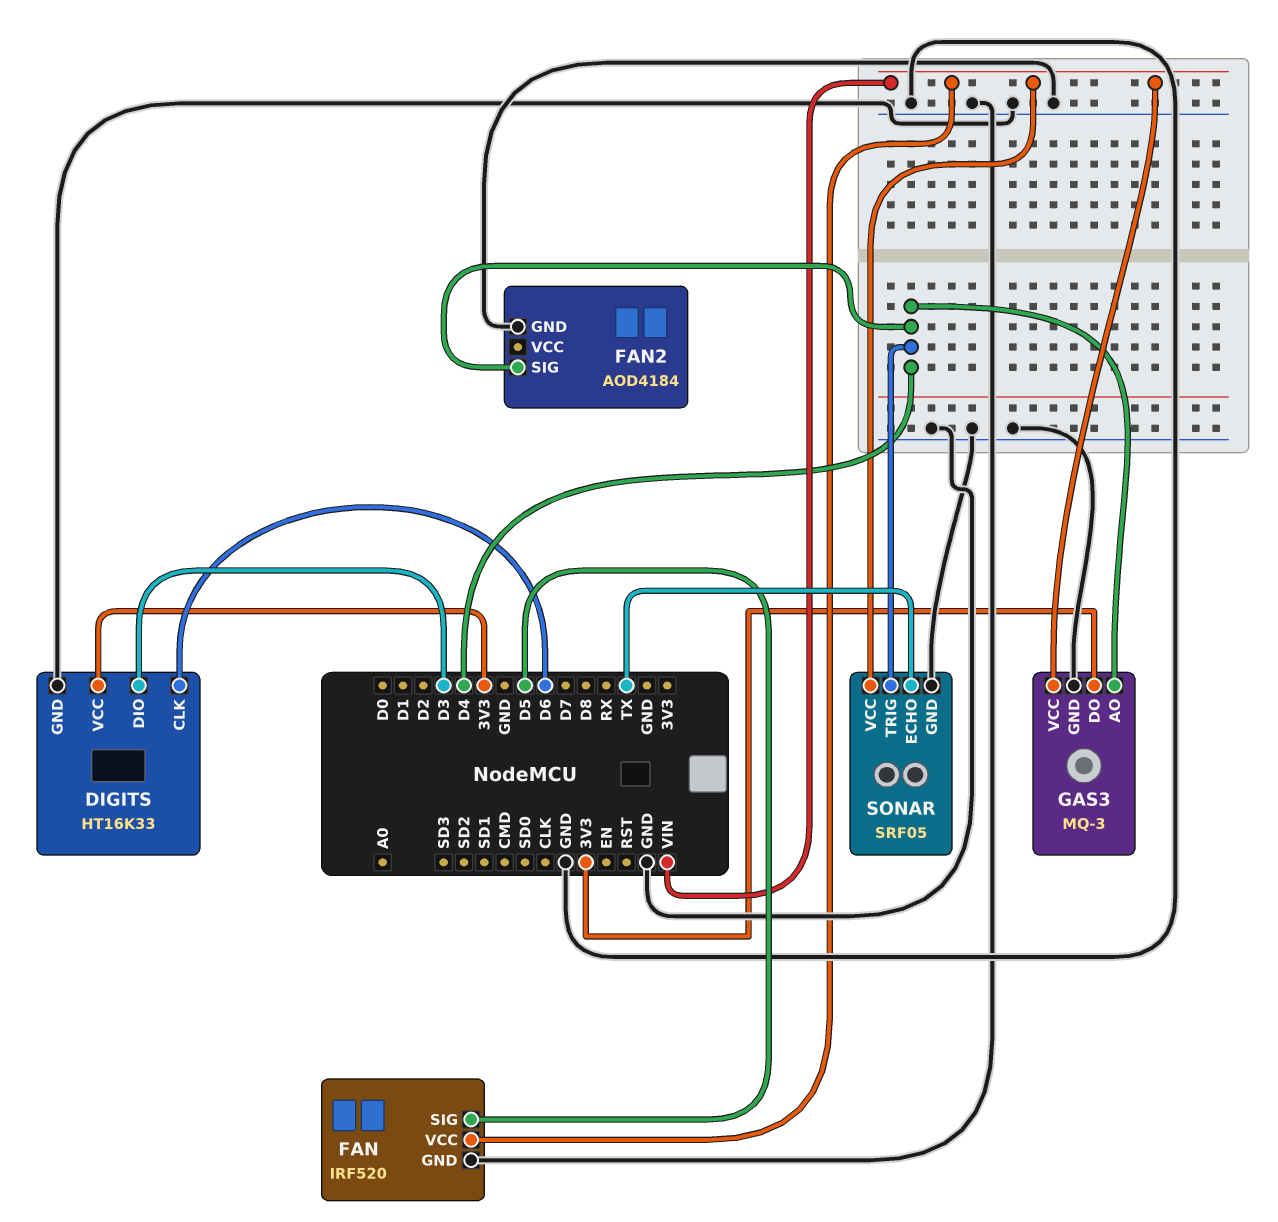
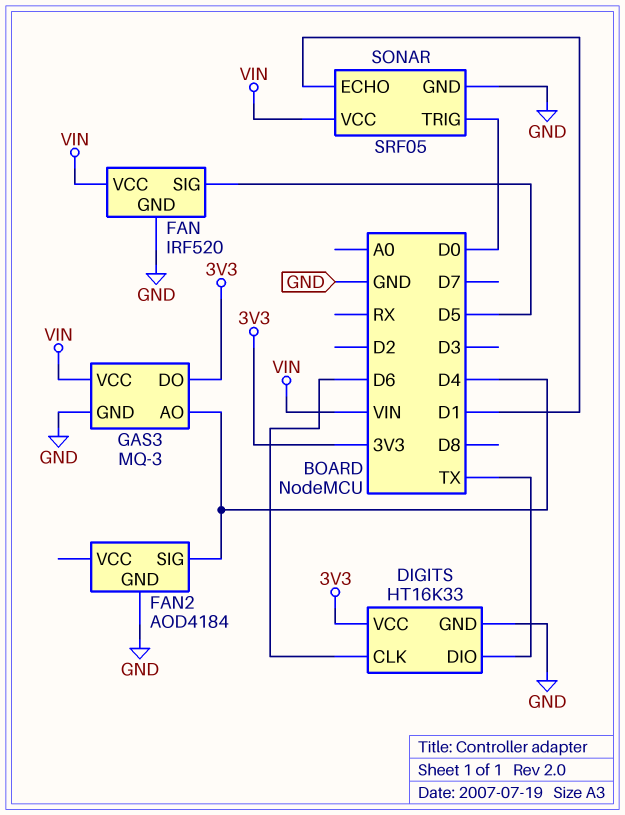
DIGITS pin DIO: D3 -> TX
SONAR pin ECHO: TX -> D1
SONAR pin TRIG: D4 -> D0

